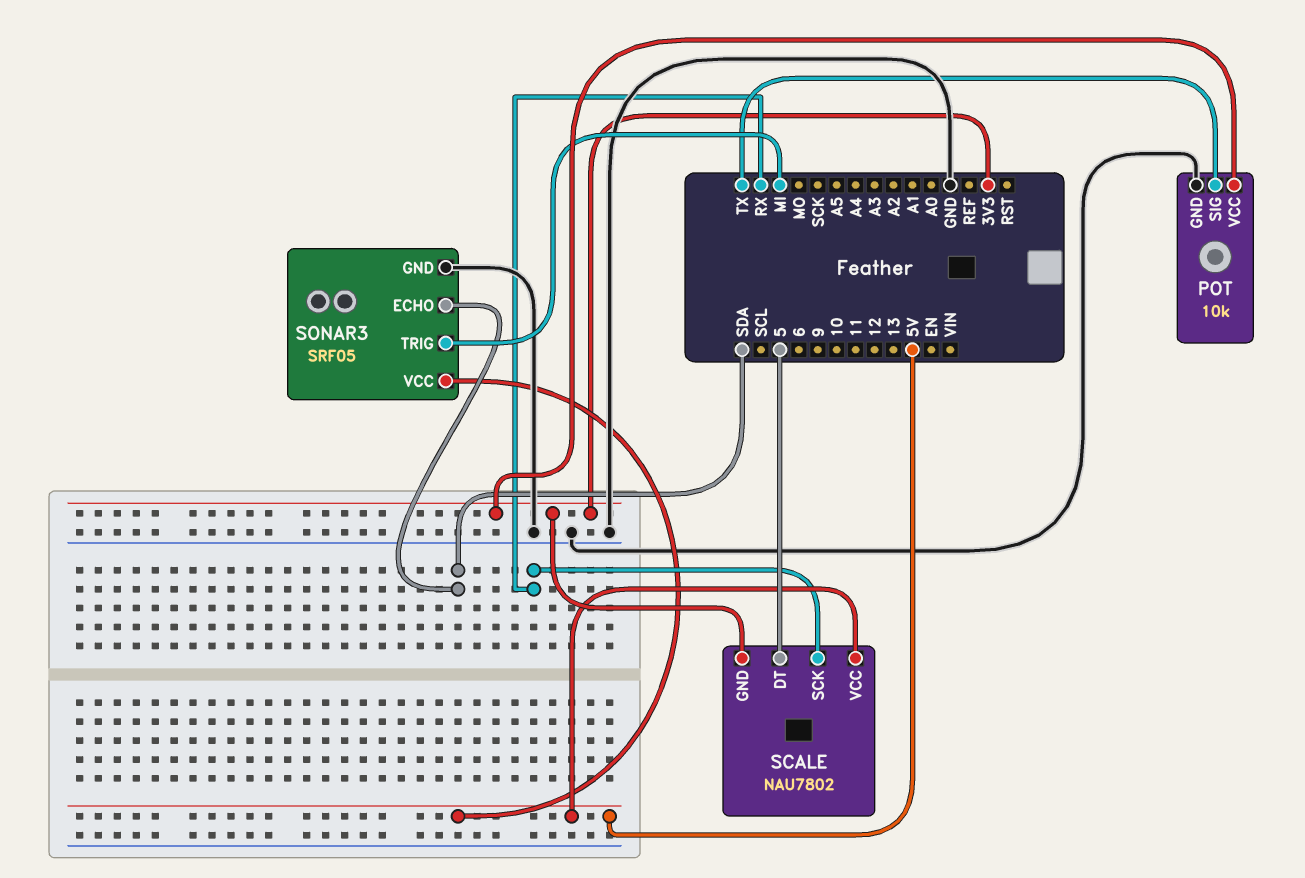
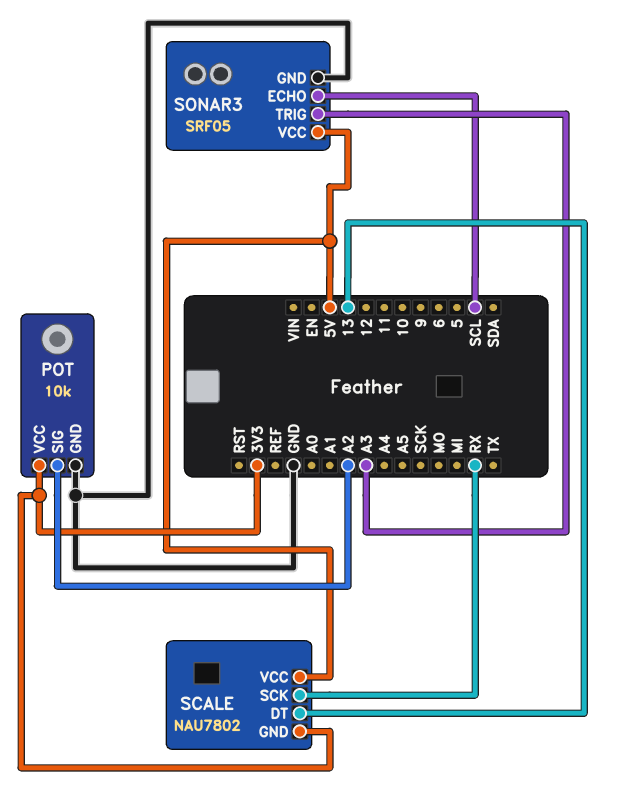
POT pin SIG: TX -> A2
SCALE pin DT: 5 -> 13
SONAR3 pin ECHO: SDA -> SCL
SONAR3 pin TRIG: MI -> A3

